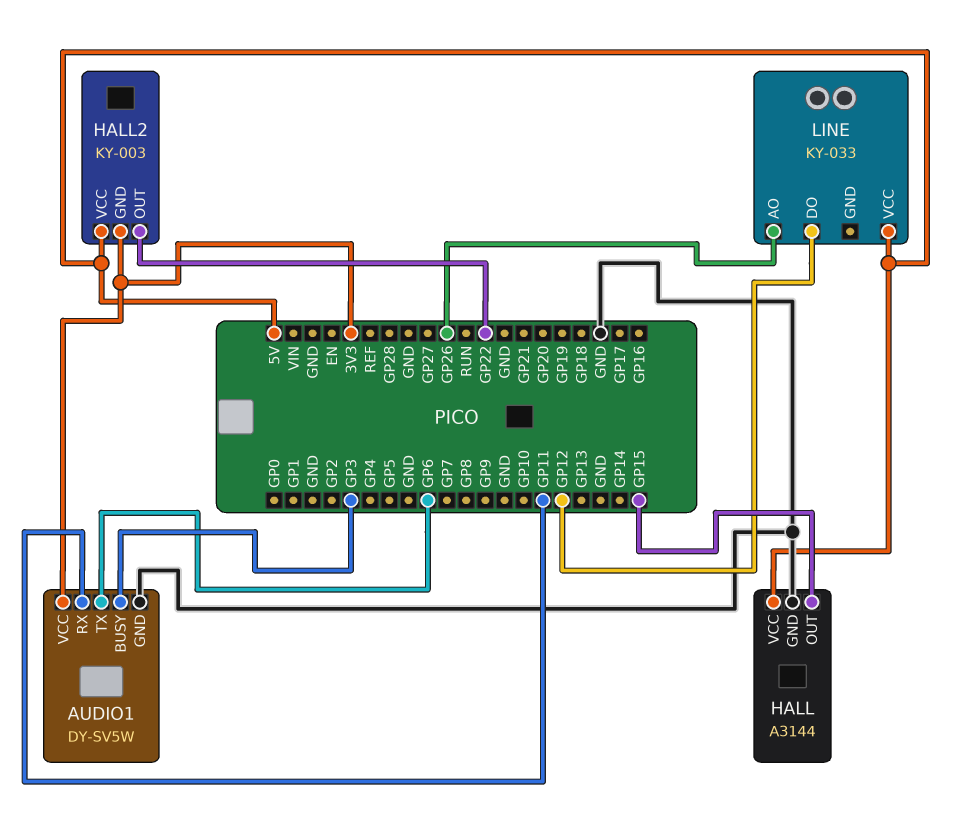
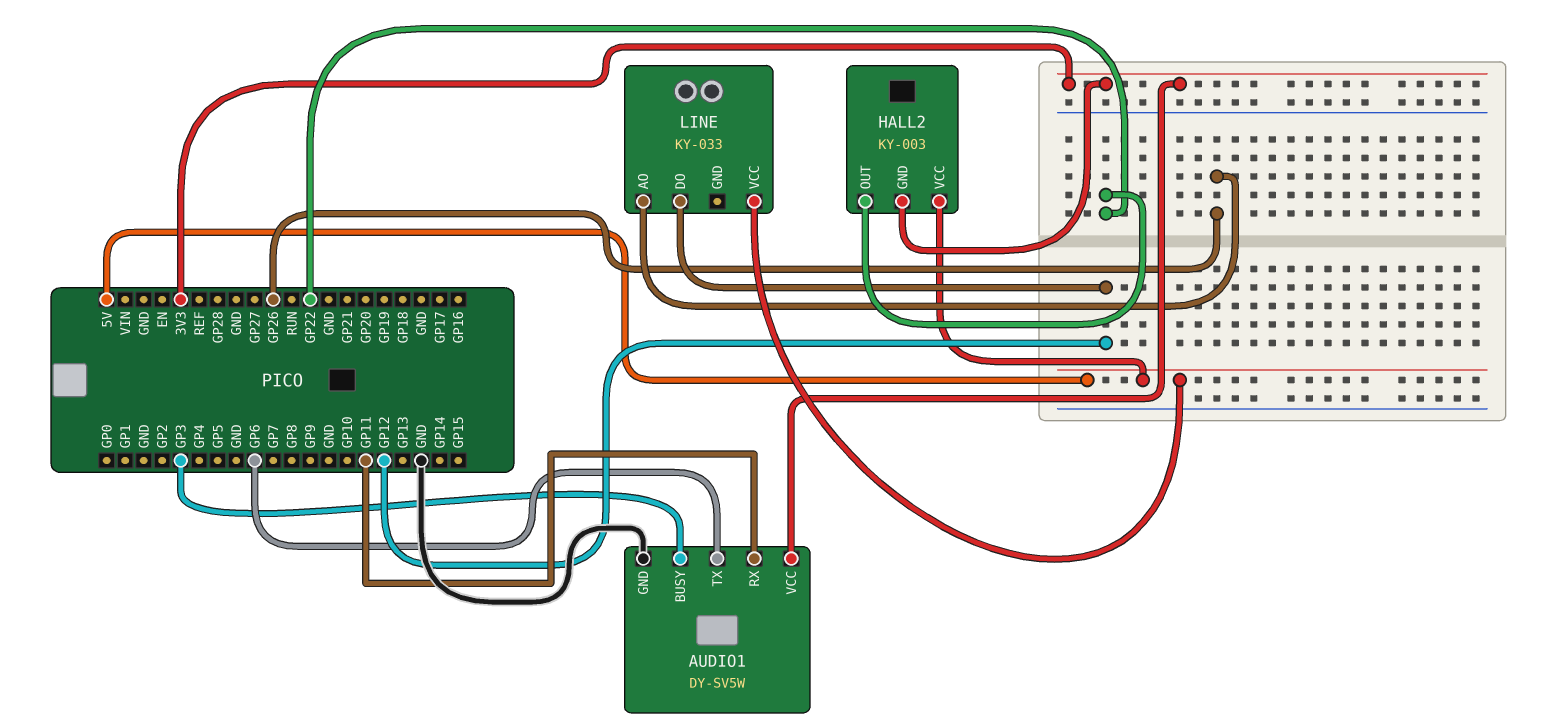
HALL: A3144 -> none
HALL pin GND: GND -> none
HALL pin OUT: GP15 -> none
HALL pin VCC: 5V -> none

